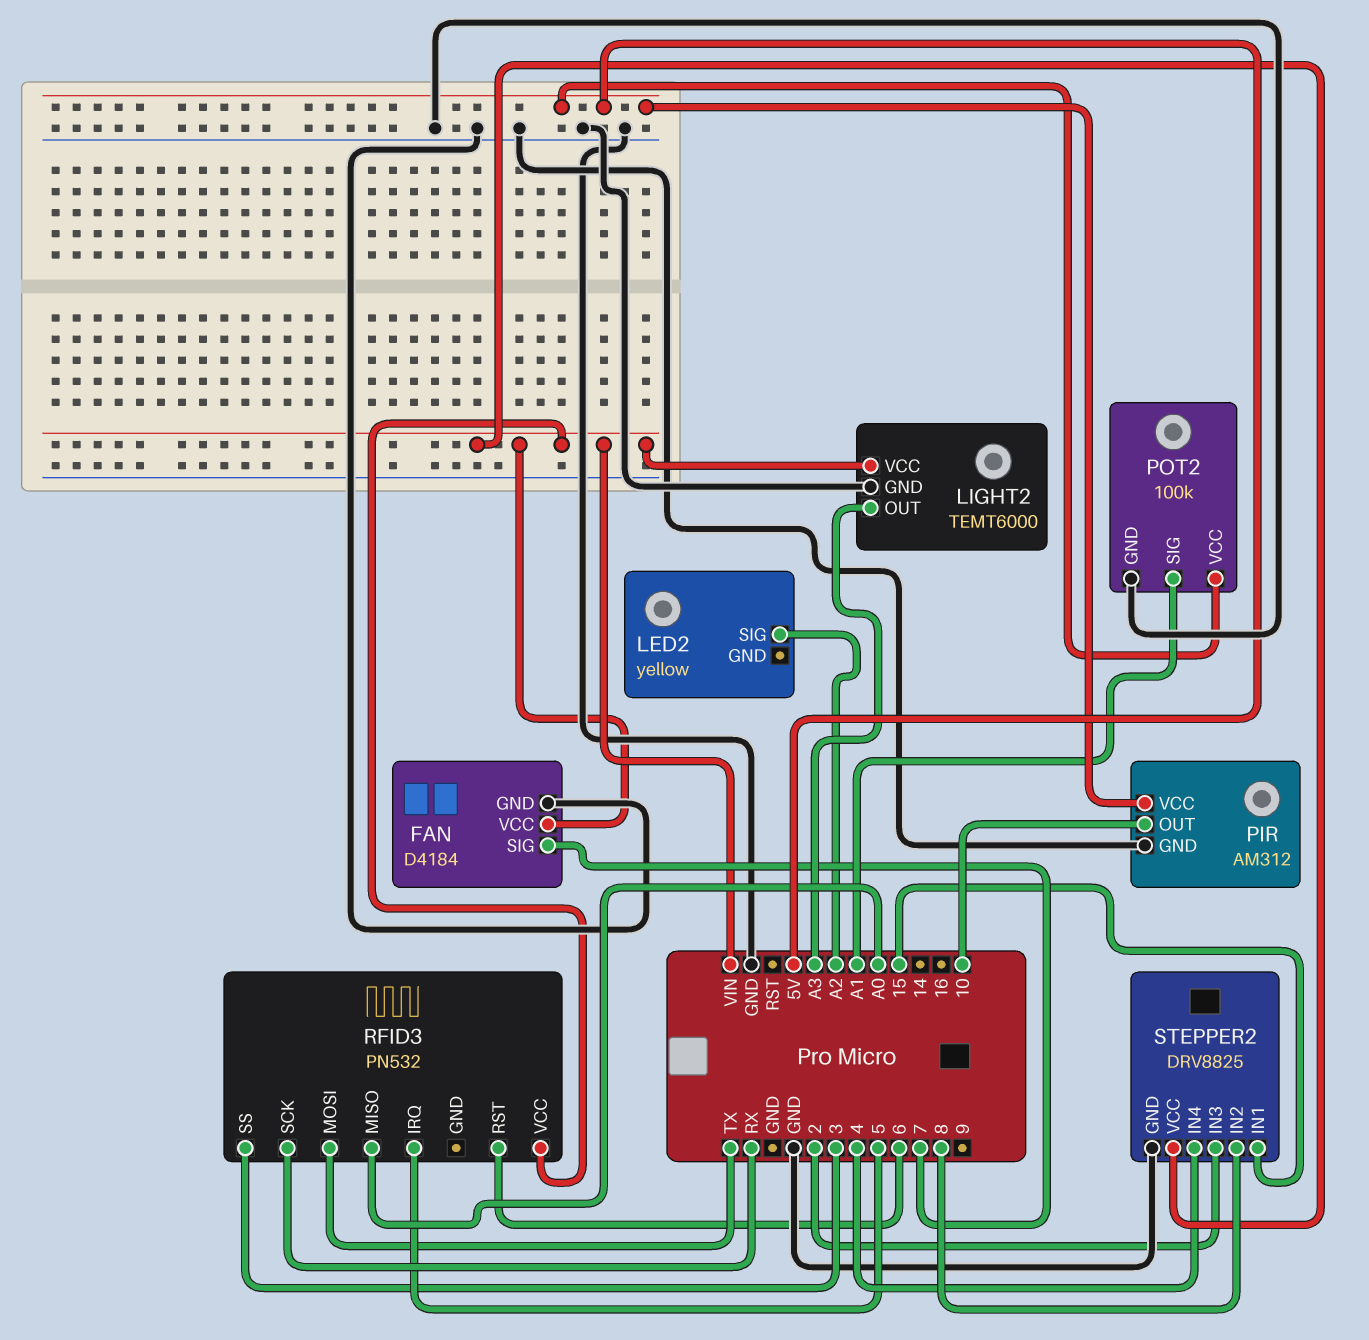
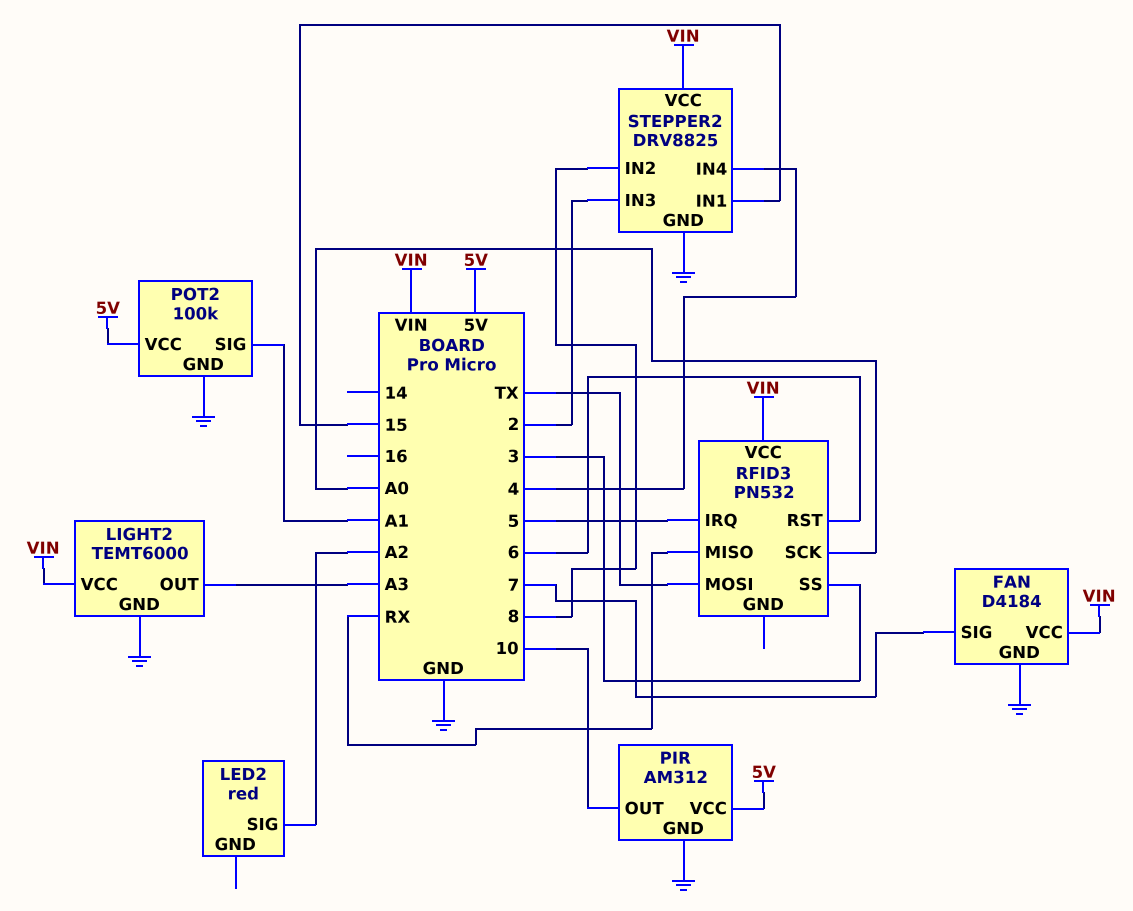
LED2: yellow -> red
RFID3 pin MISO: A0 -> RX
RFID3 pin SCK: RX -> A0

